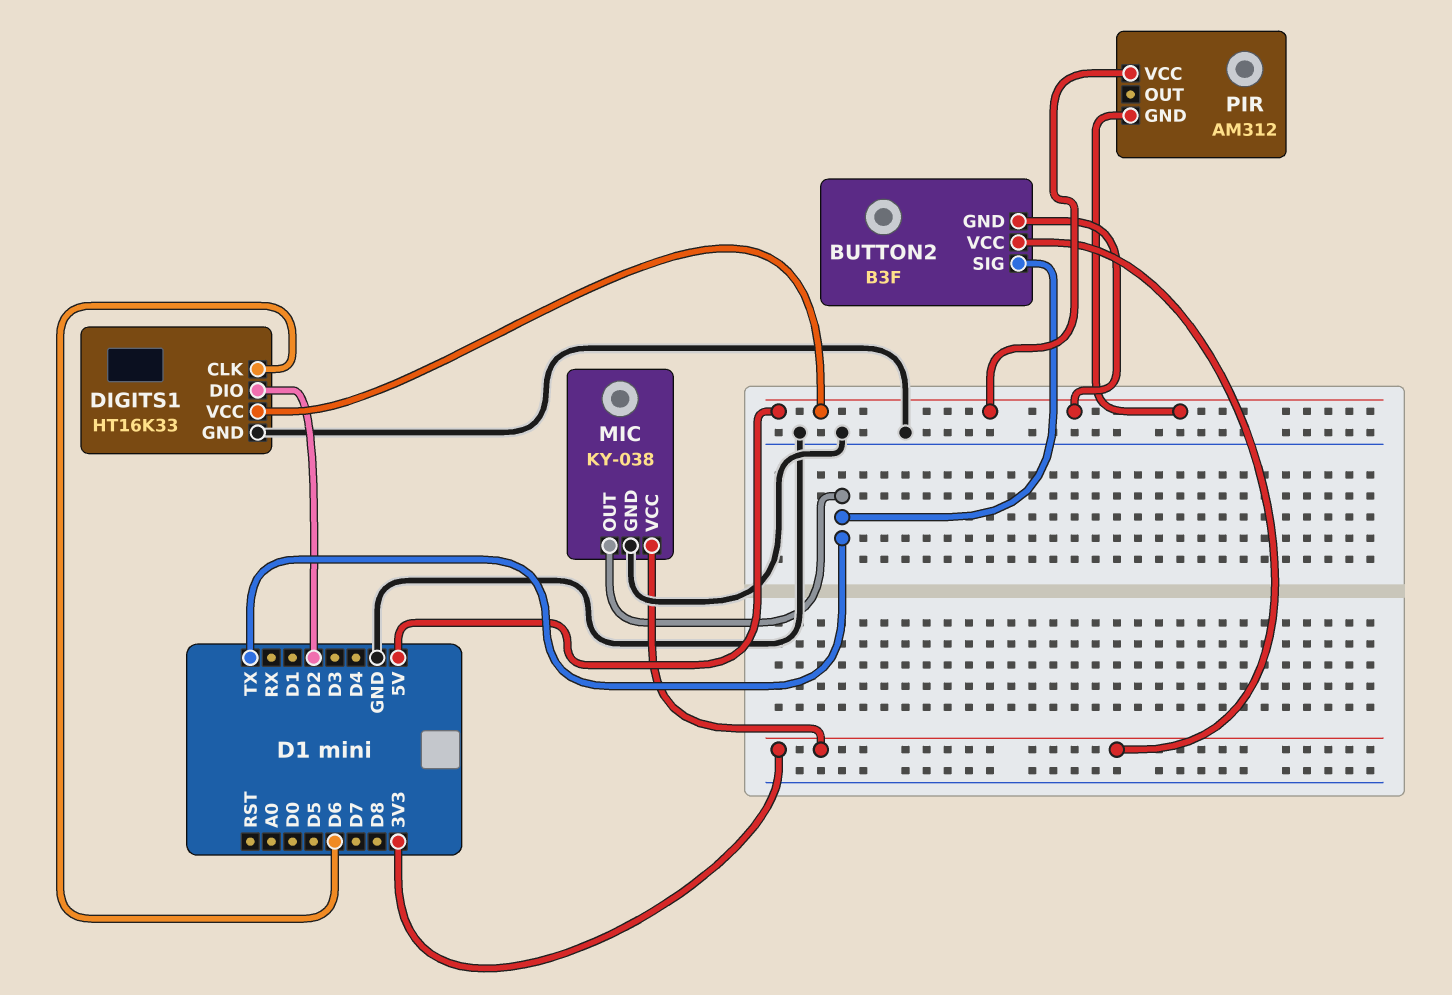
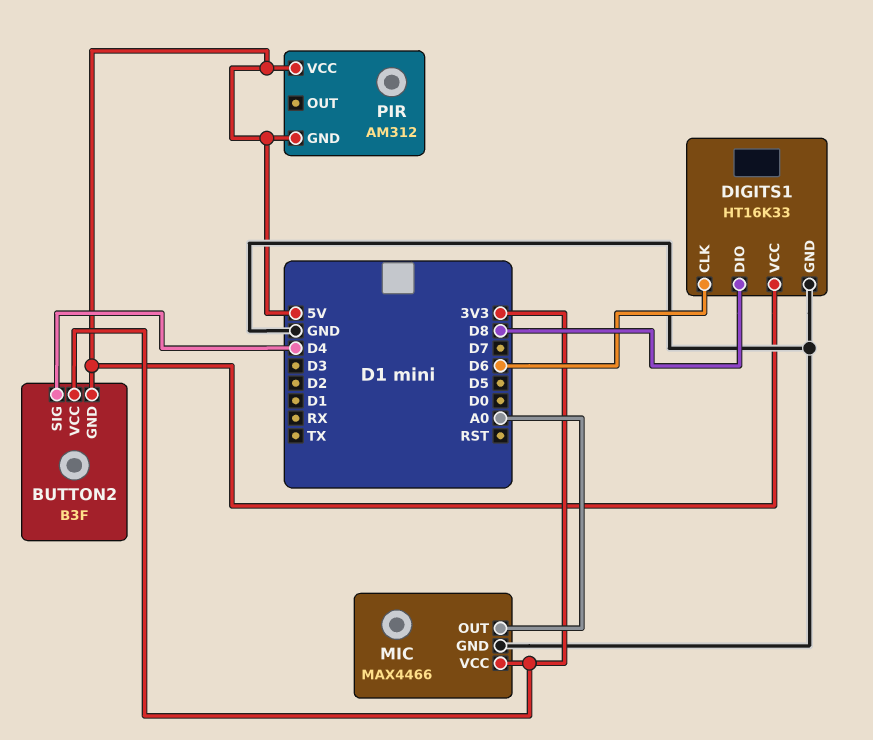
BUTTON2 pin SIG: TX -> D4
DIGITS1 pin DIO: D2 -> D8
MIC: KY-038 -> MAX4466
MIC pin OUT: TX -> A0

